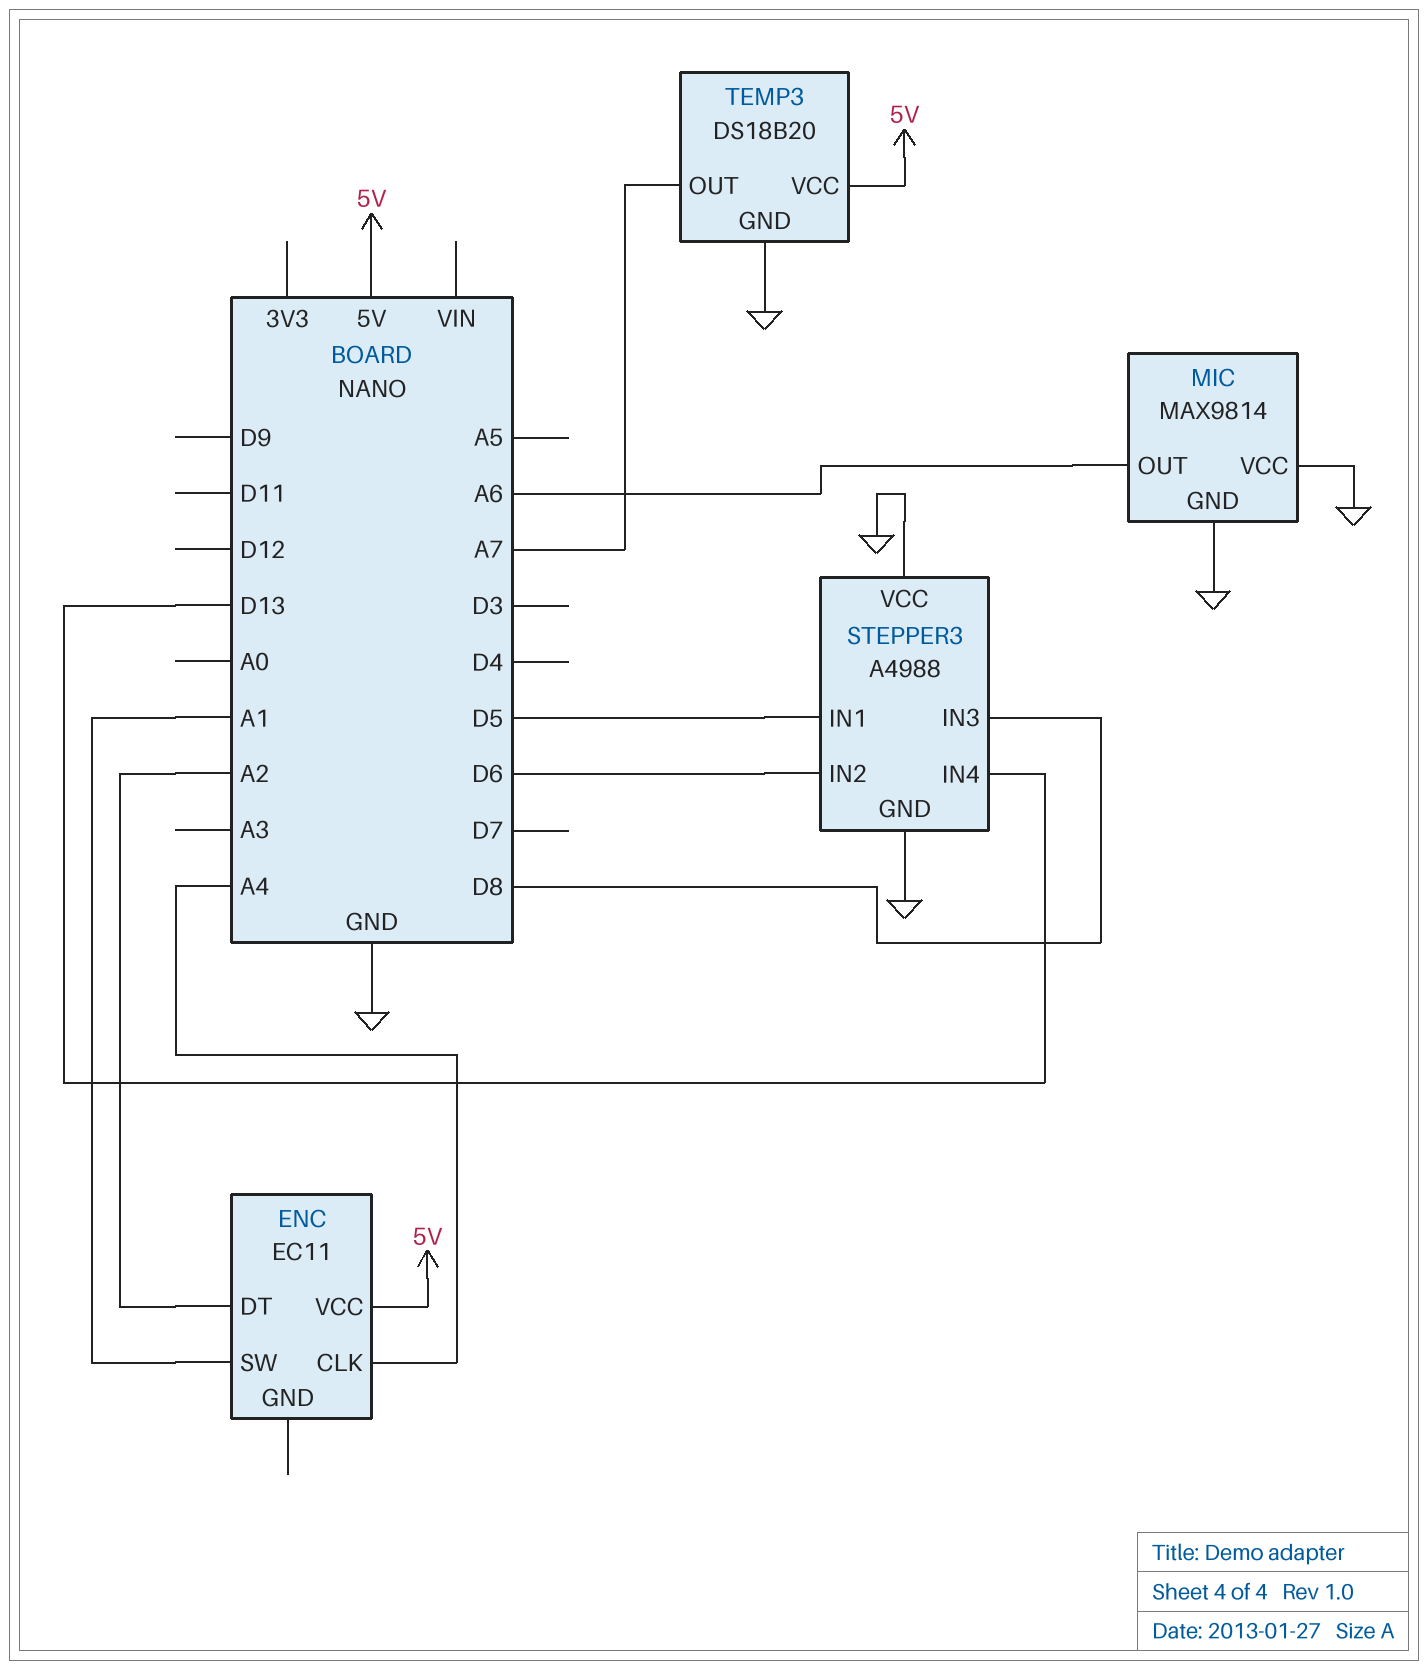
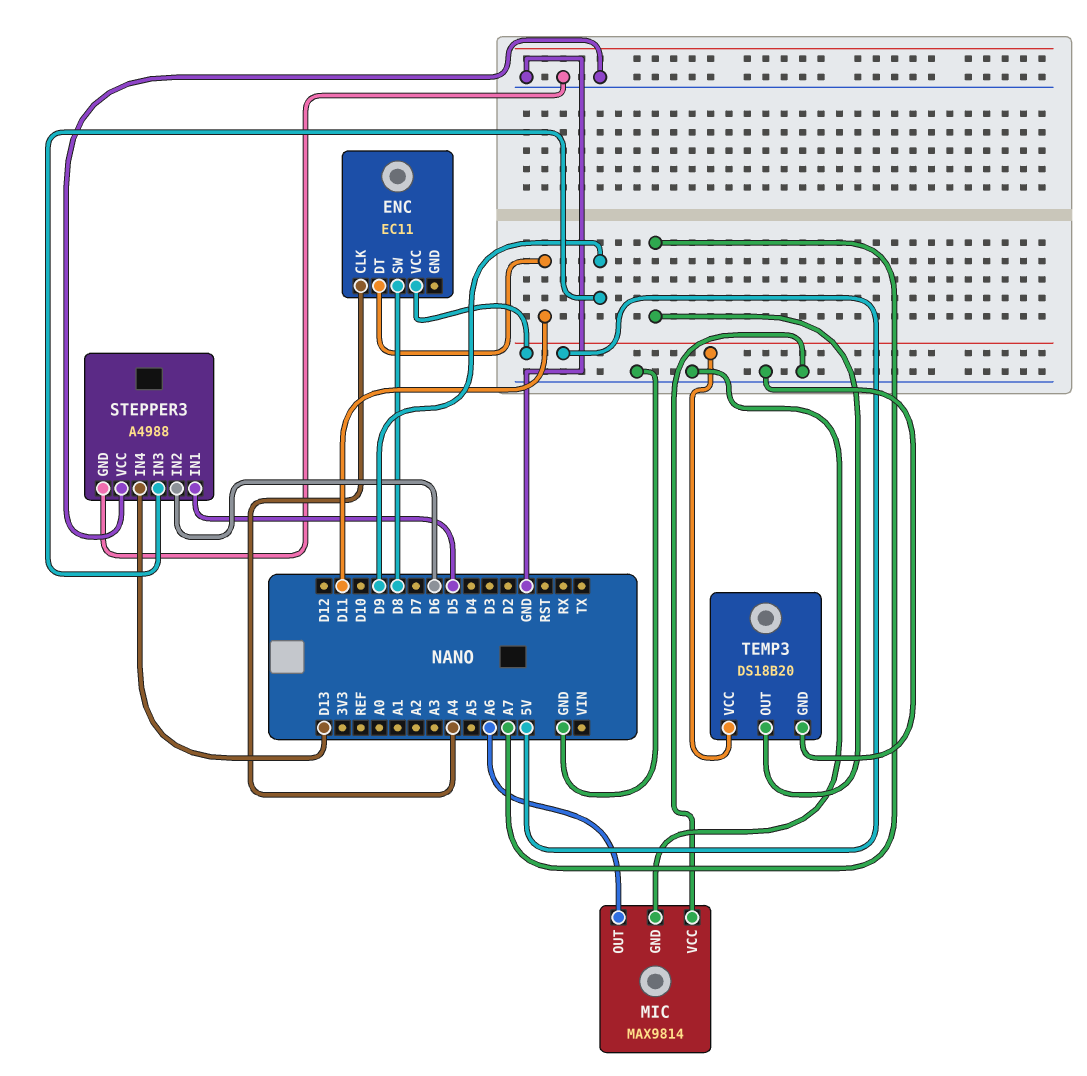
ENC pin DT: A2 -> D11
ENC pin SW: A1 -> D8
STEPPER3 pin IN3: D8 -> D9

